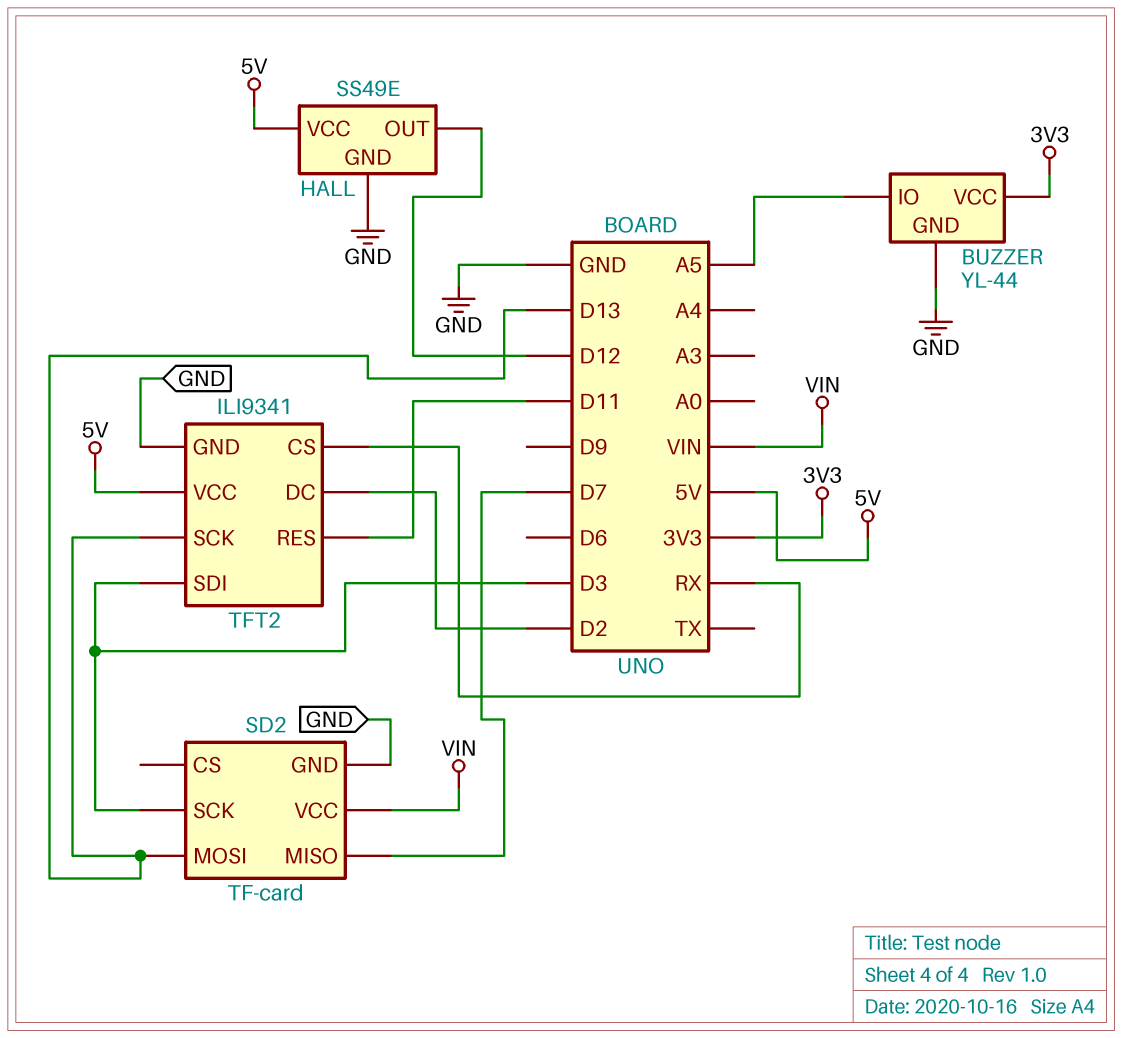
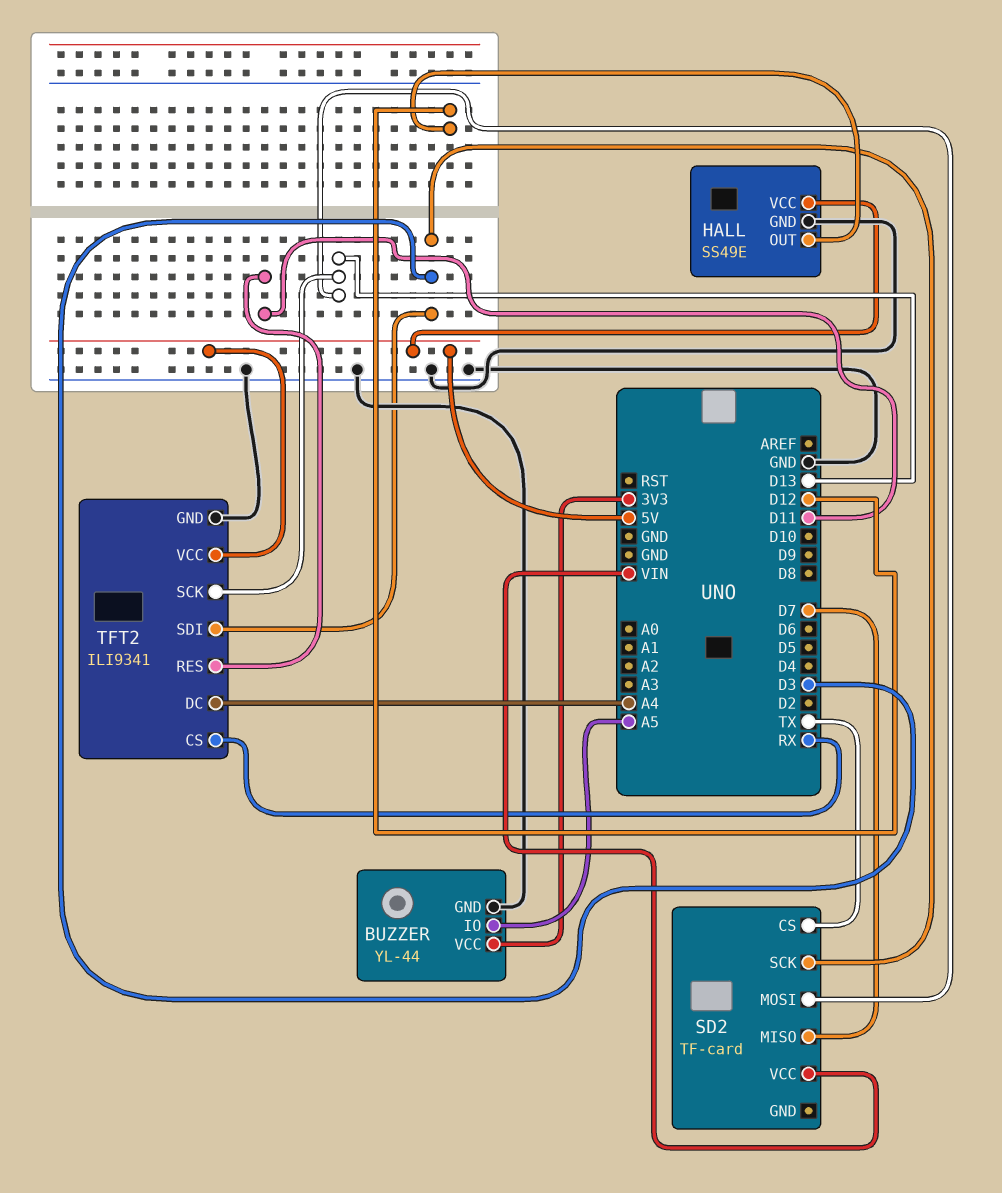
SD2 pin CS: none -> TX
SD2 pin GND: GND -> none
TFT2 pin DC: D2 -> A4

